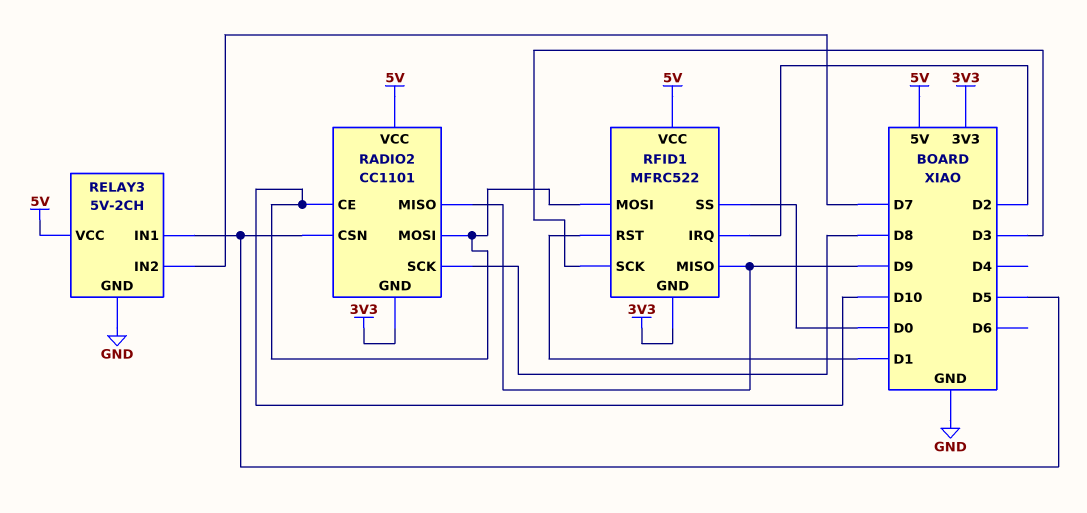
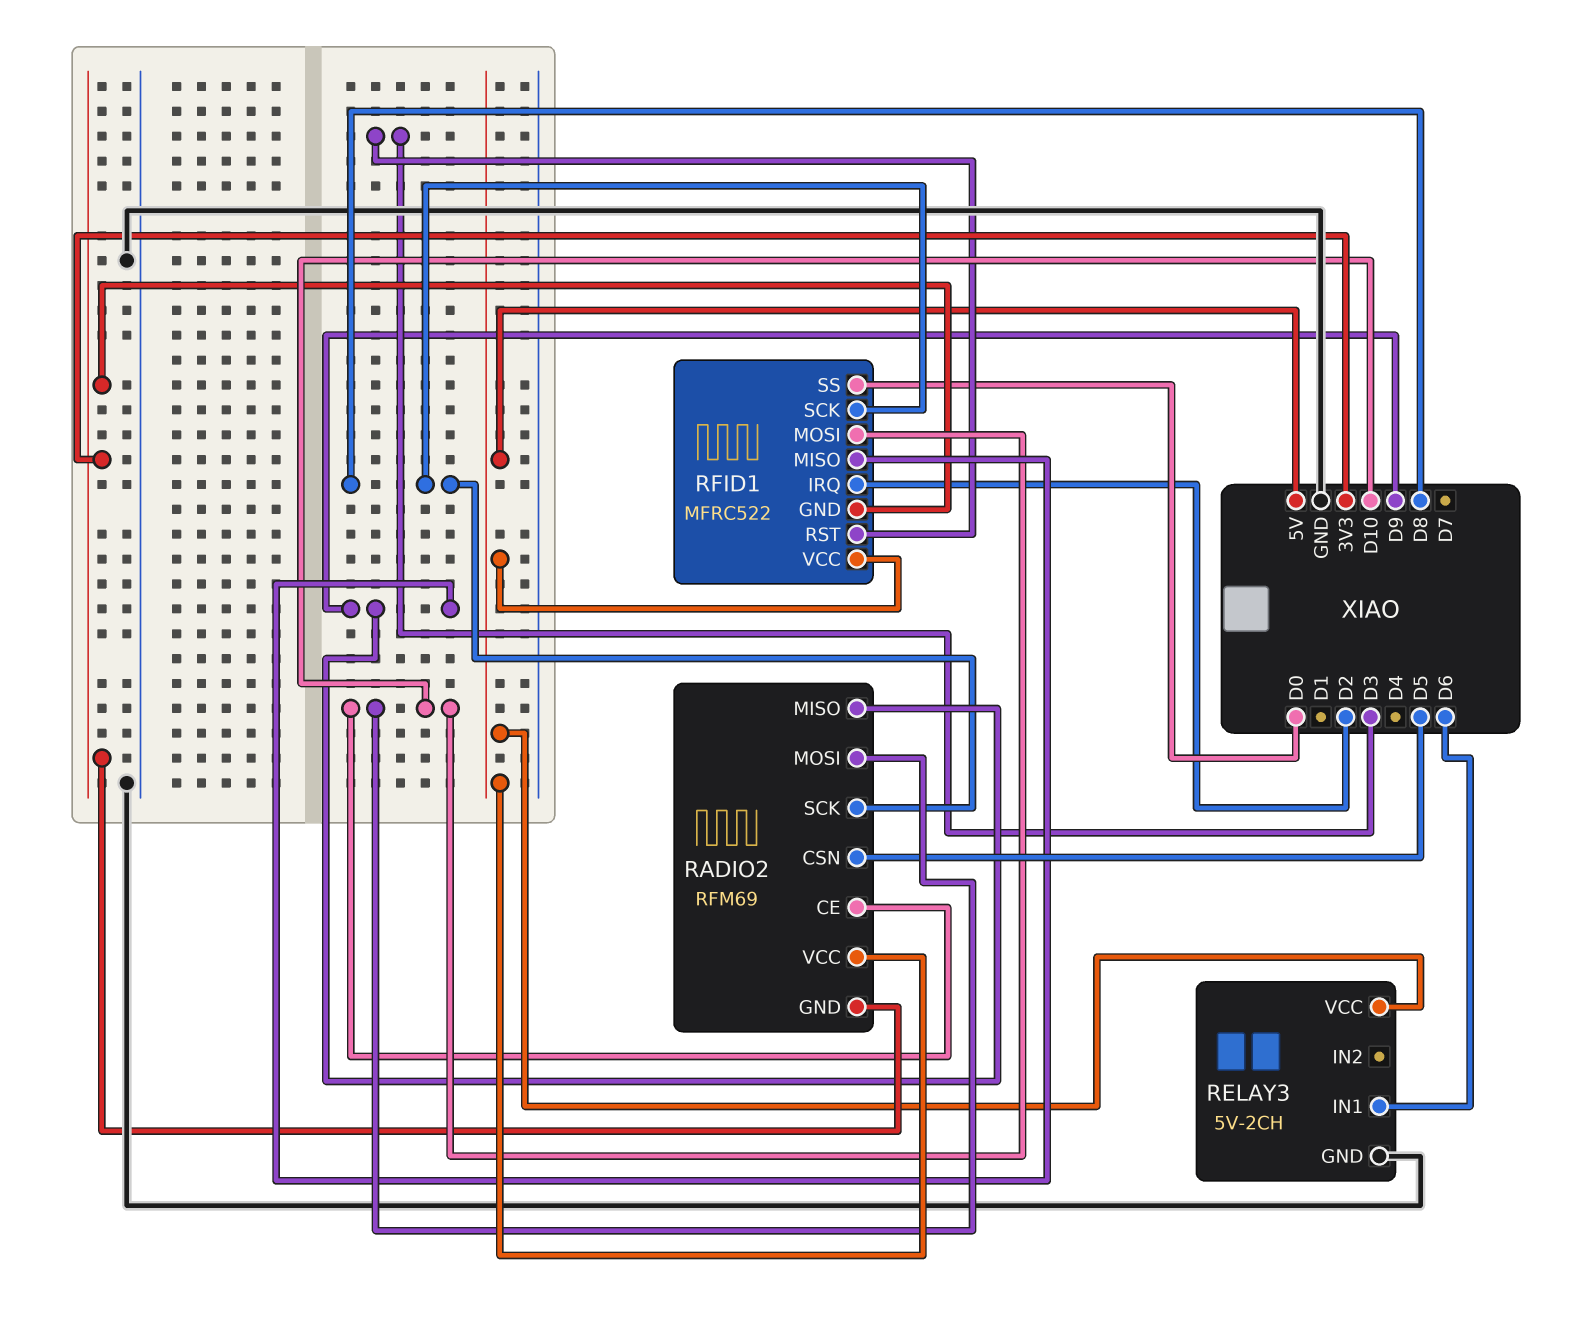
RADIO2: CC1101 -> RFM69
RELAY3 pin IN1: D5 -> D6
RELAY3 pin IN2: D7 -> none
RFID1 pin RST: D1 -> D3
RFID1 pin SCK: D3 -> D8

